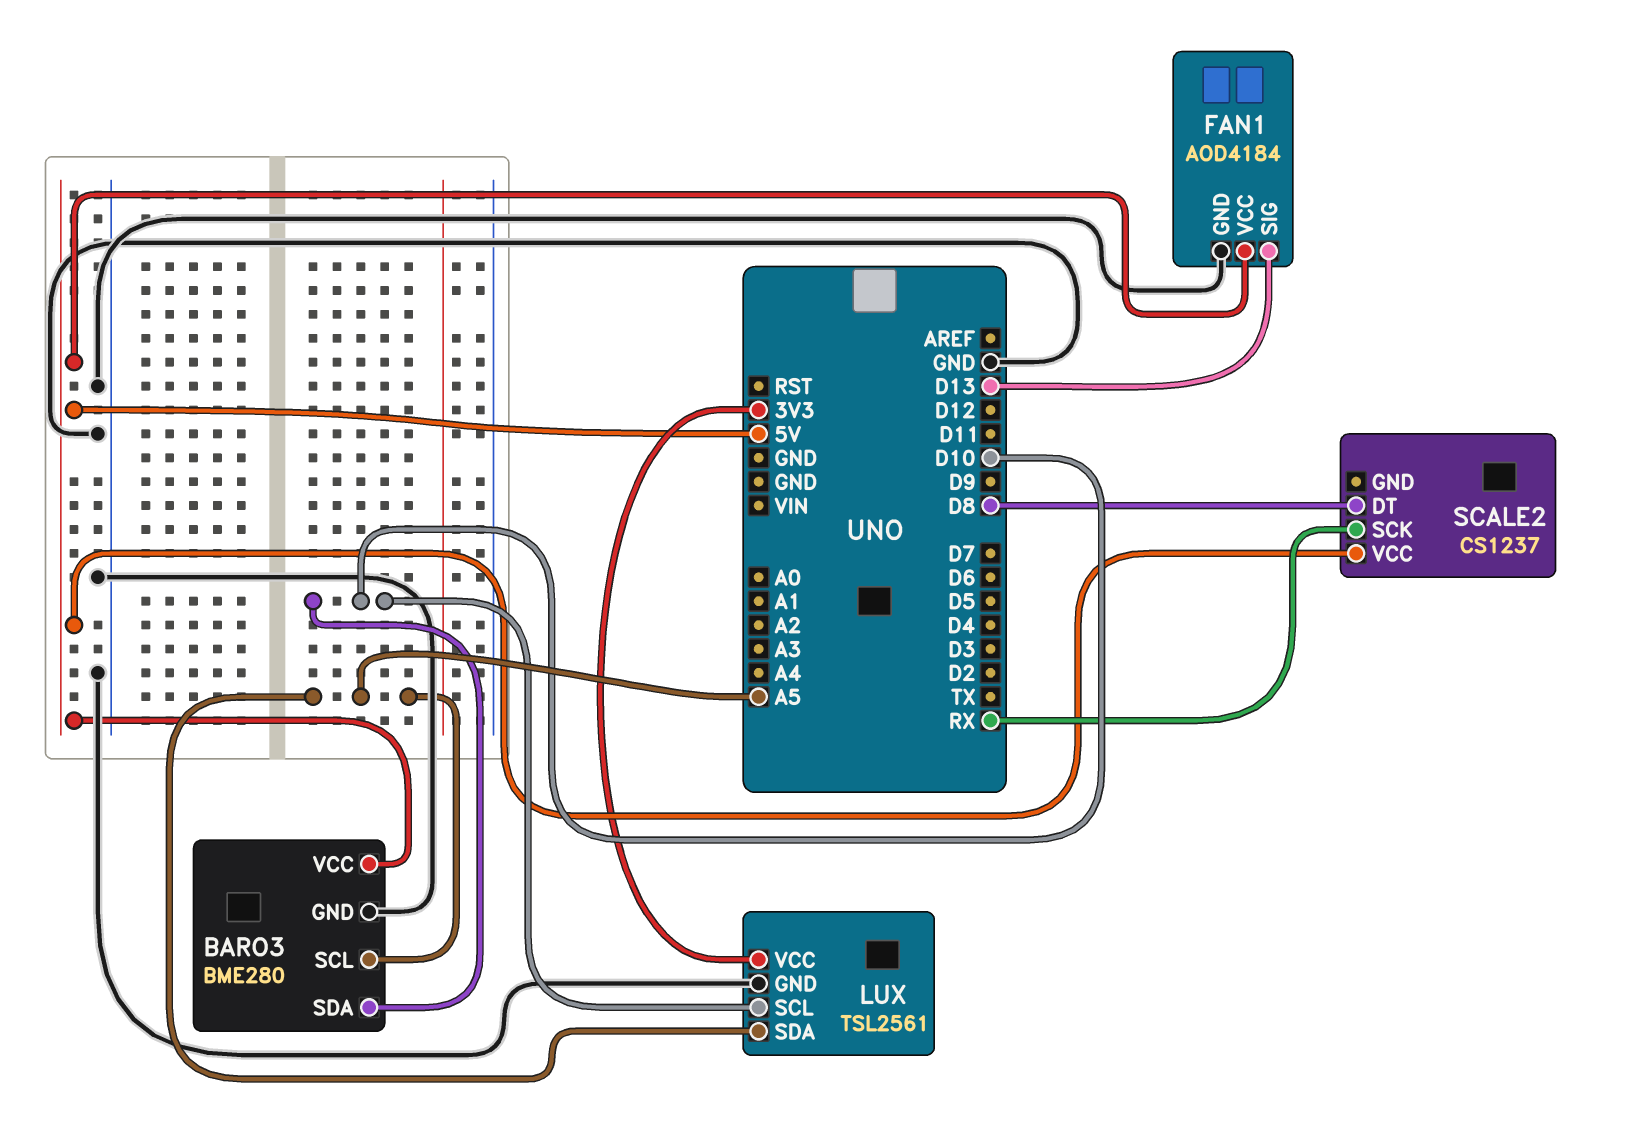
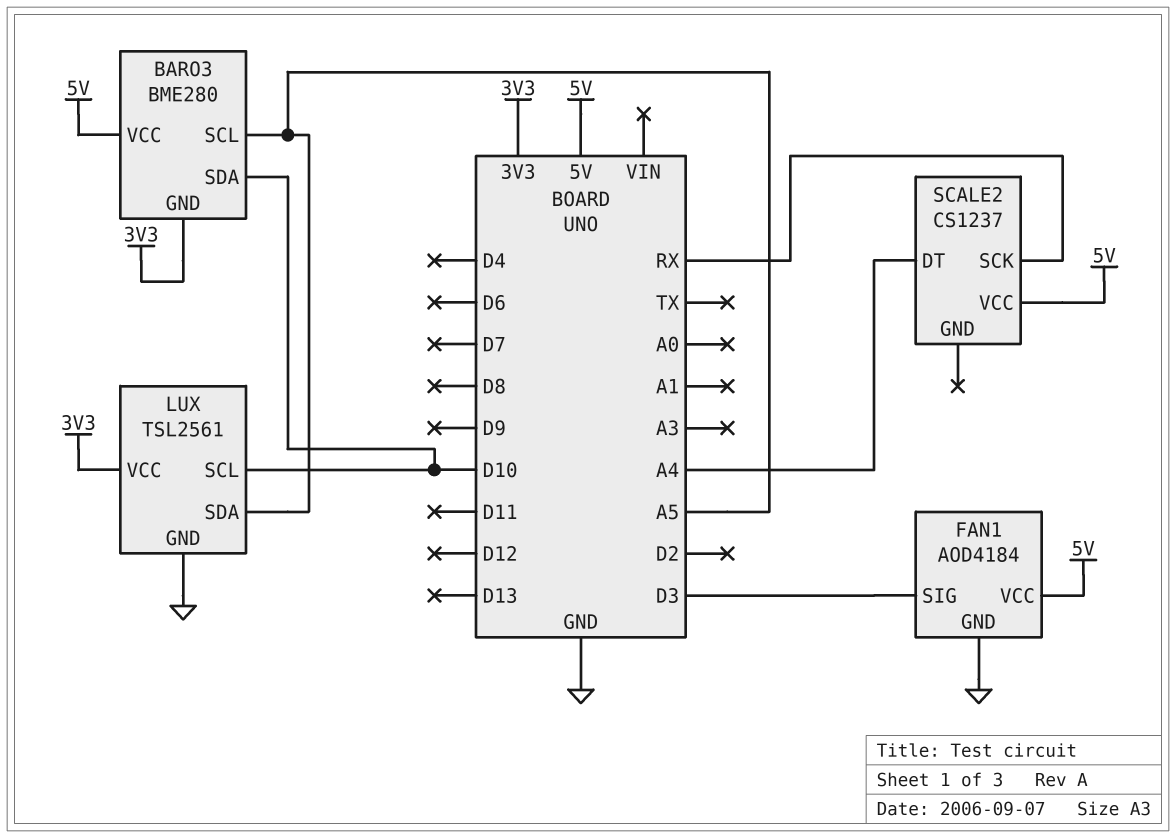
BARO3 pin GND: GND -> 3V3
FAN1 pin SIG: D13 -> D3
SCALE2 pin DT: D8 -> A4

